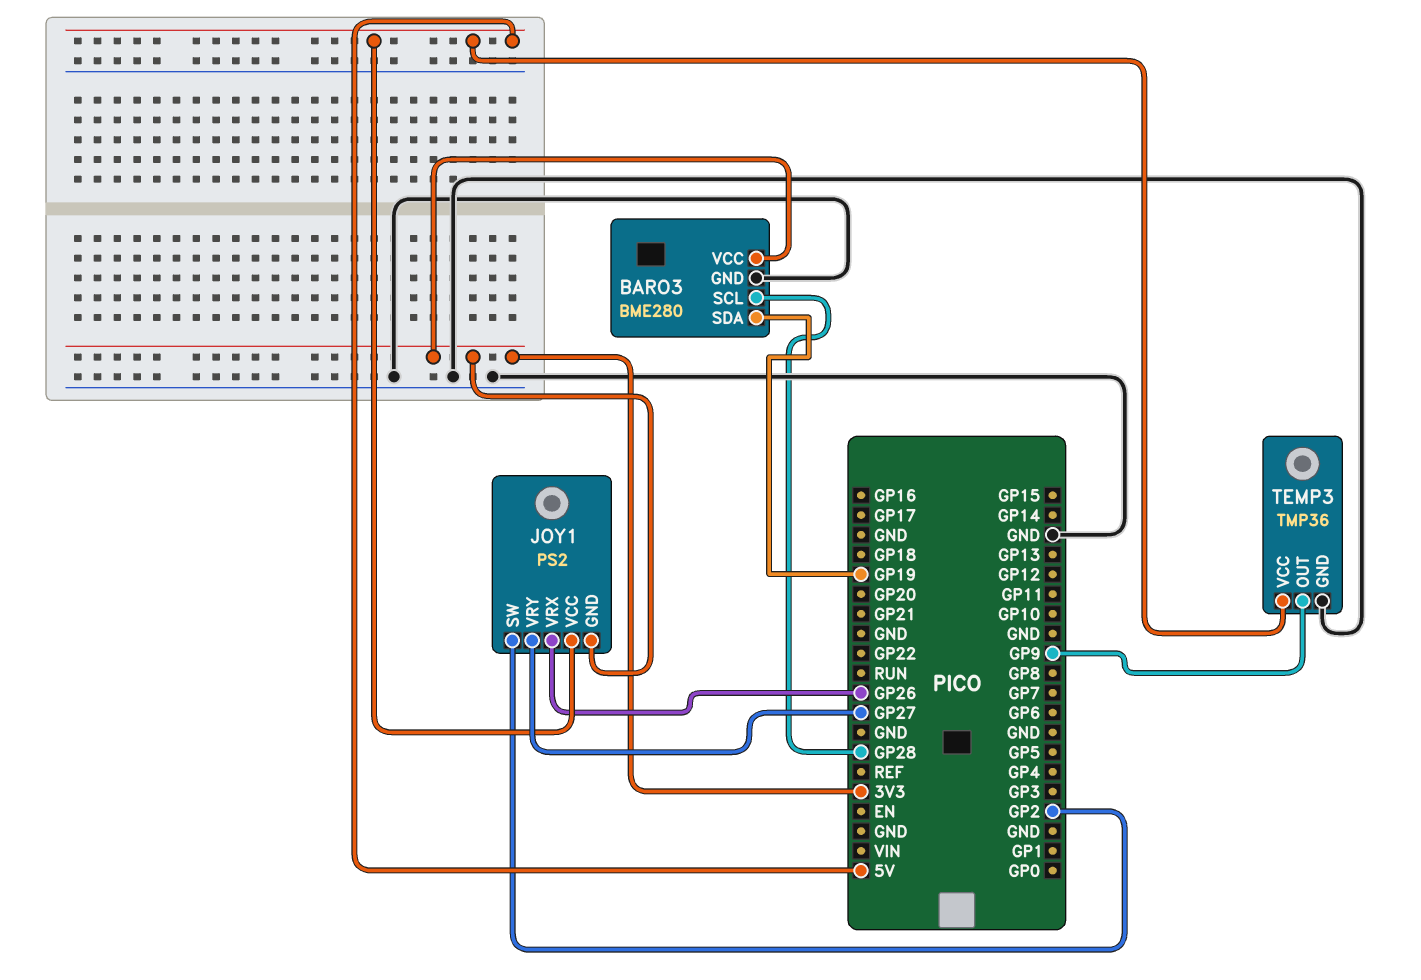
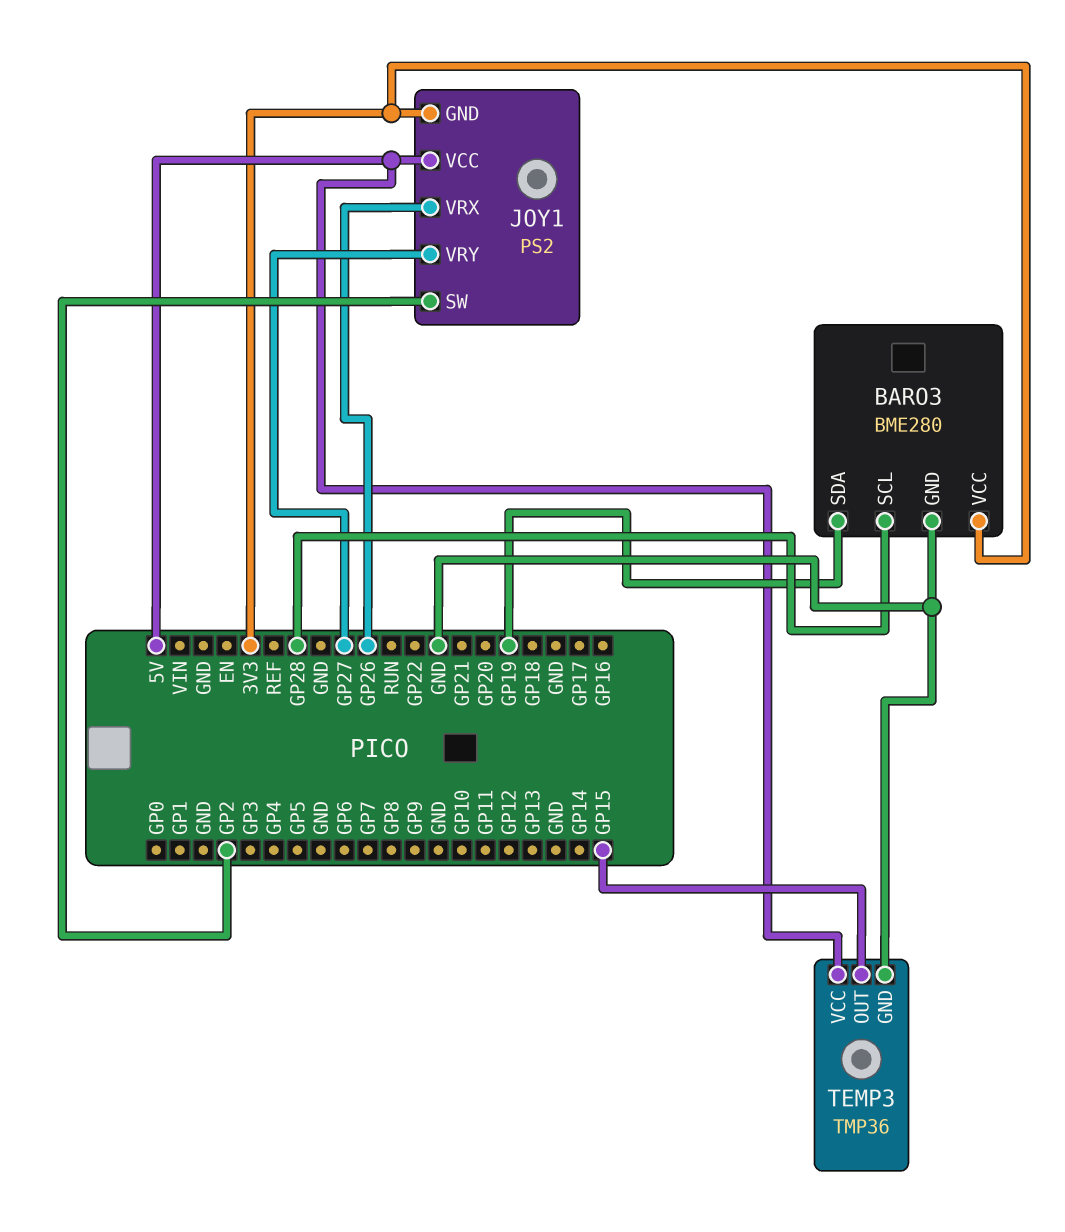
TEMP3 pin OUT: GP9 -> GP15

